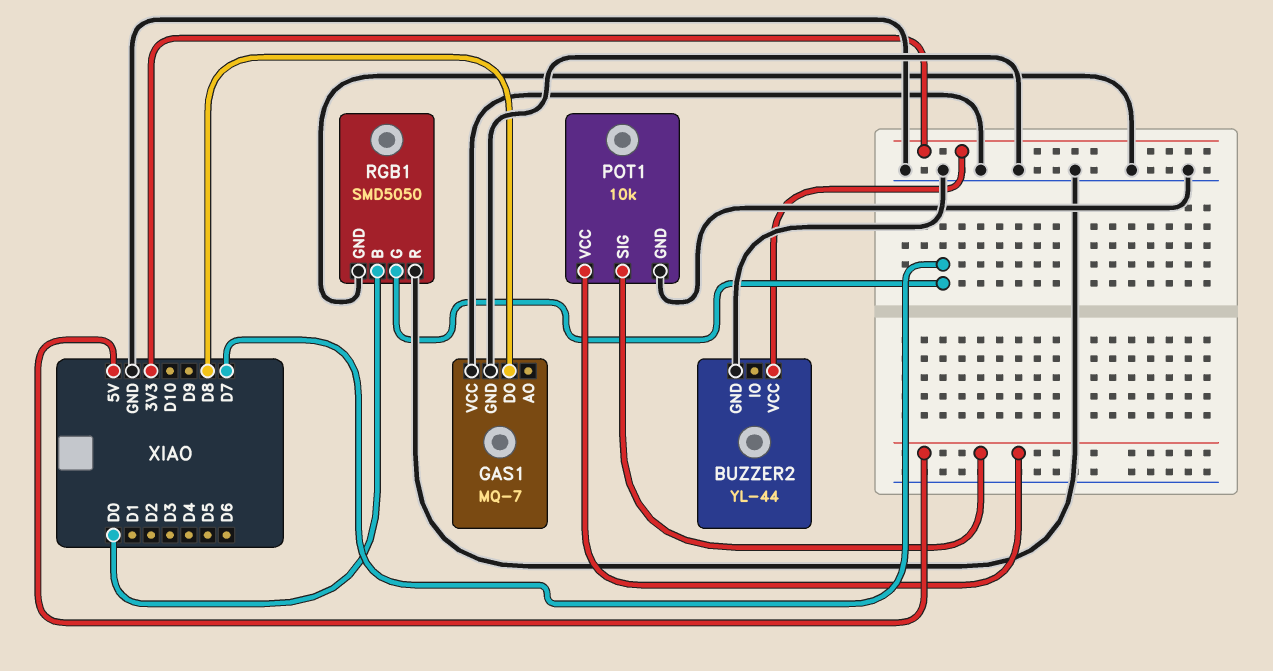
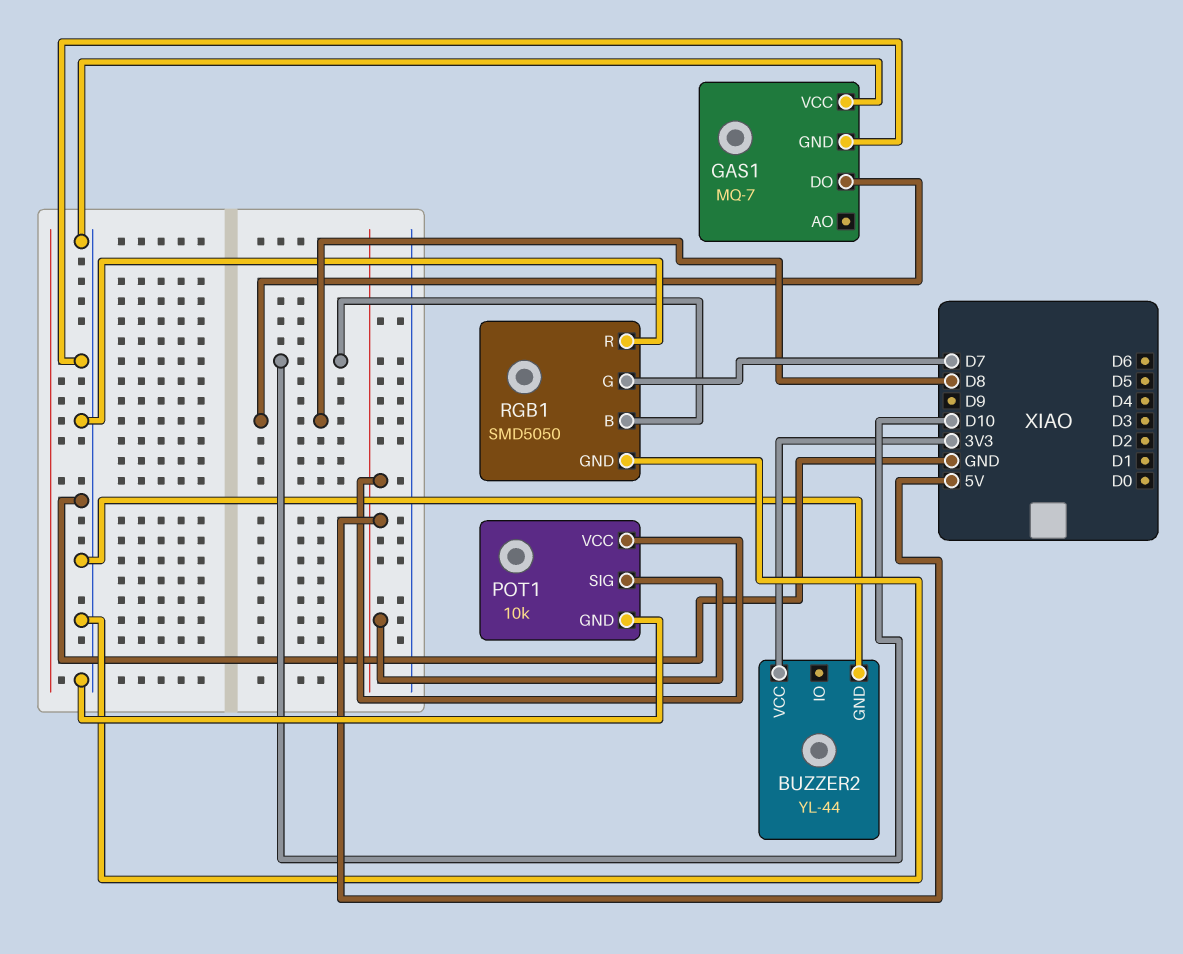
RGB1 pin B: D0 -> D10

